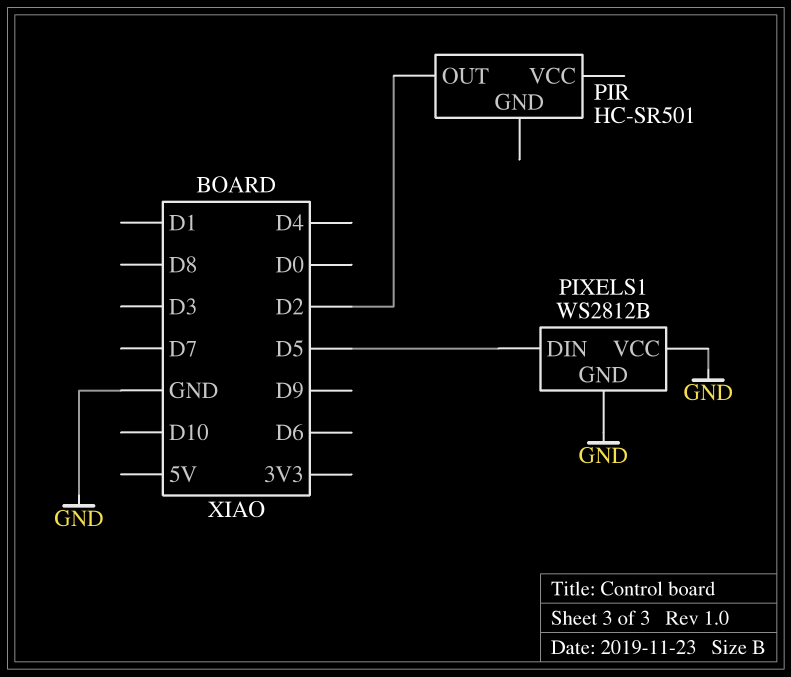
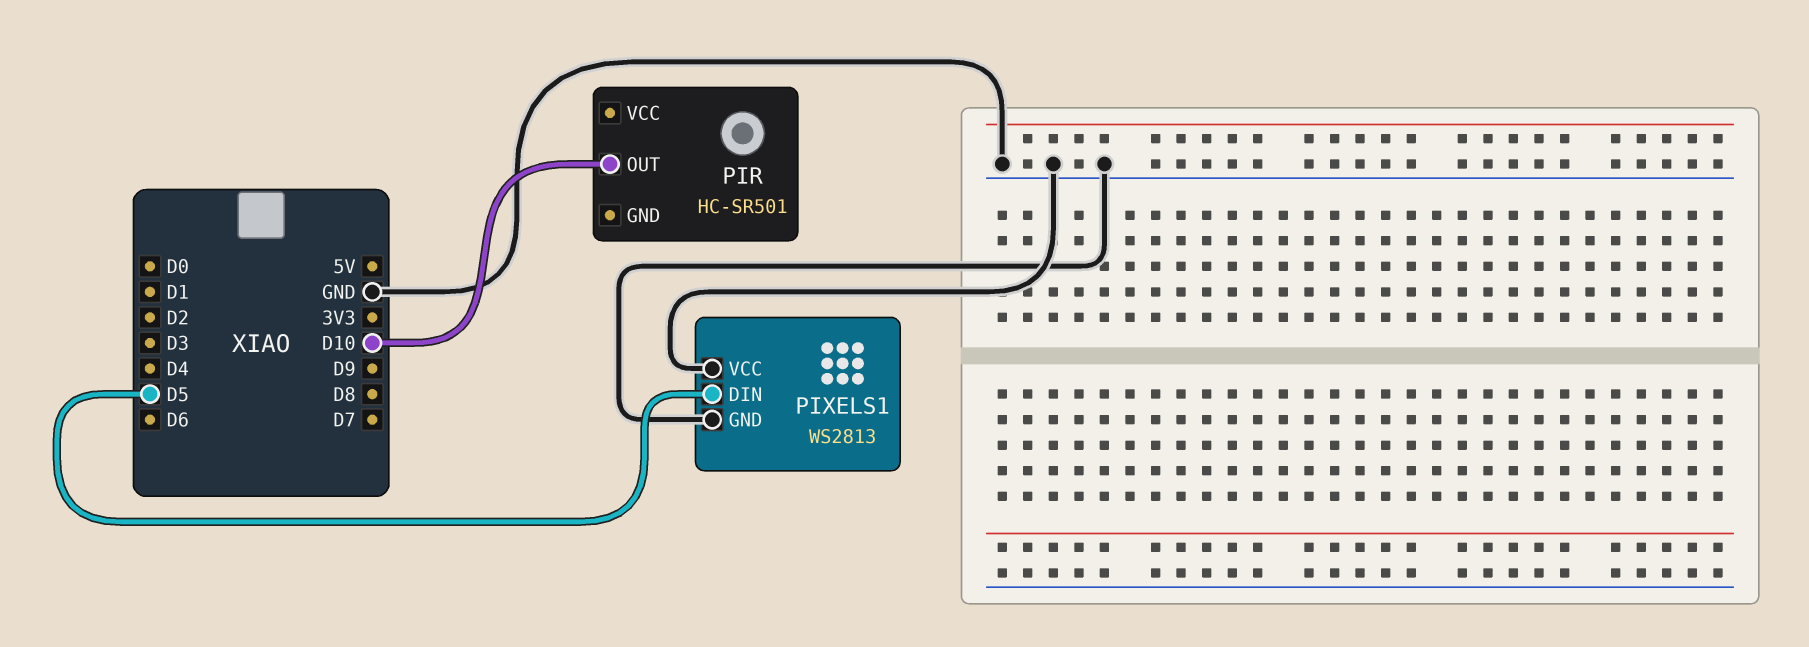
PIR pin OUT: D2 -> D10
PIXELS1: WS2812B -> WS2813

